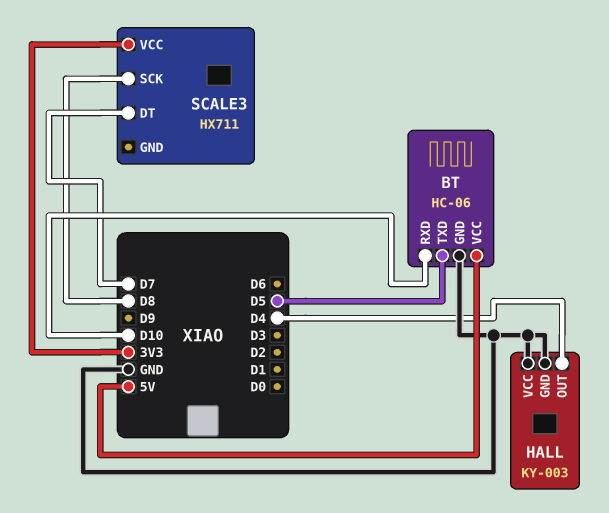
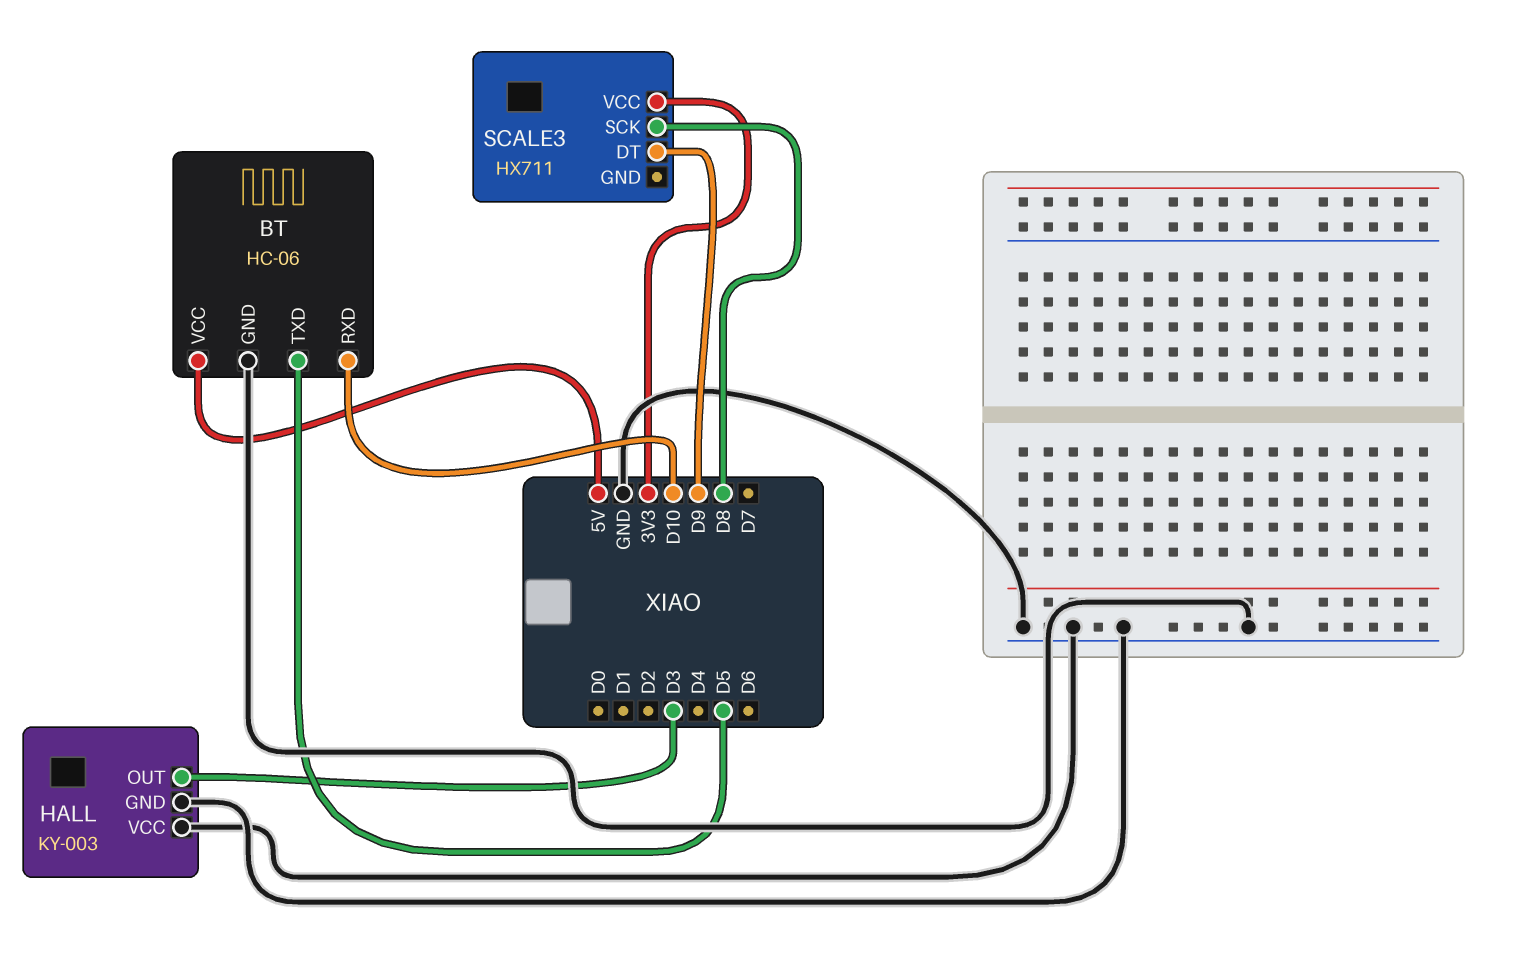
HALL pin OUT: D4 -> D3
SCALE3 pin DT: D7 -> D9

